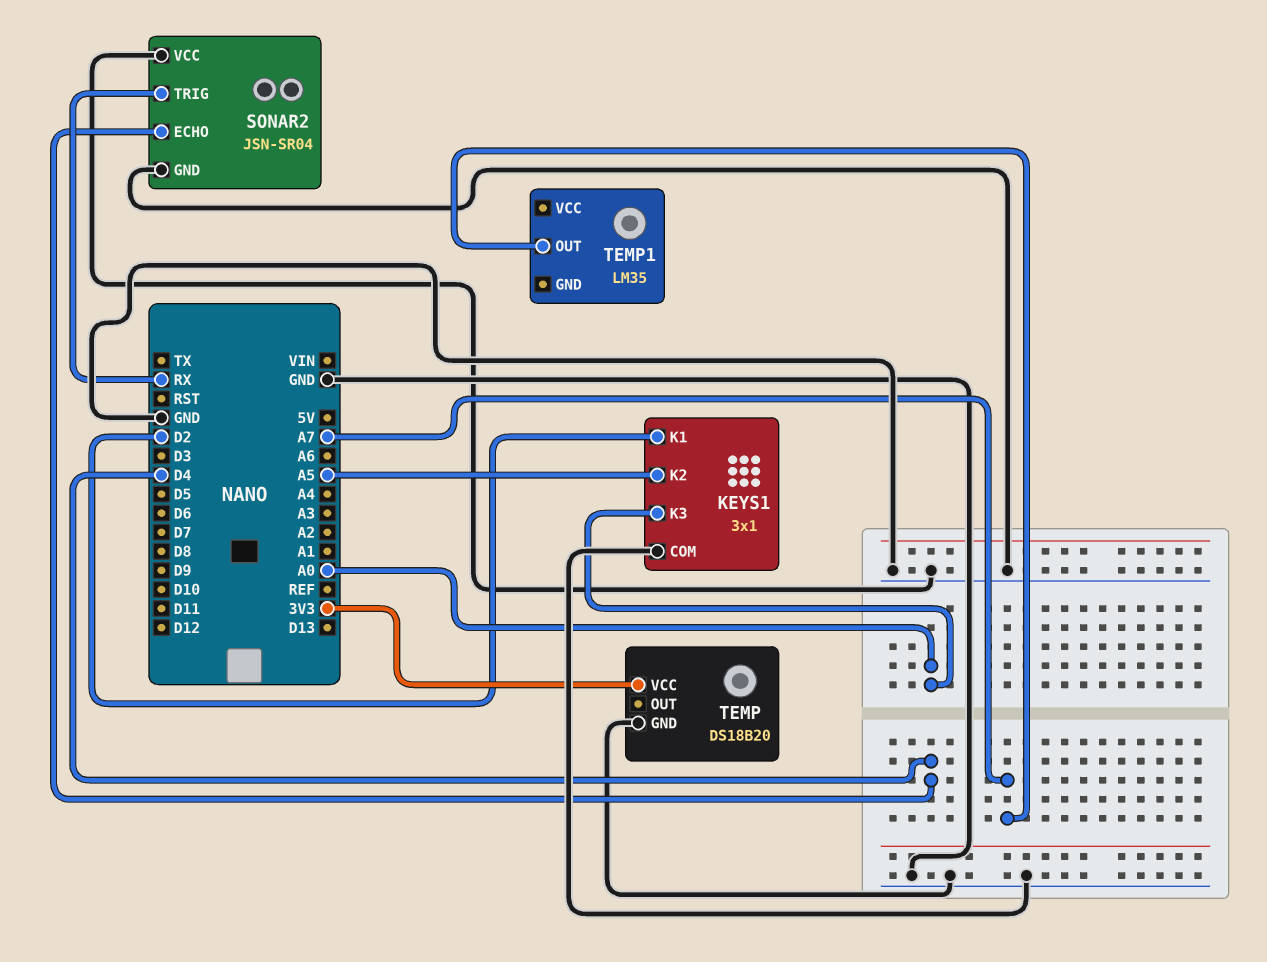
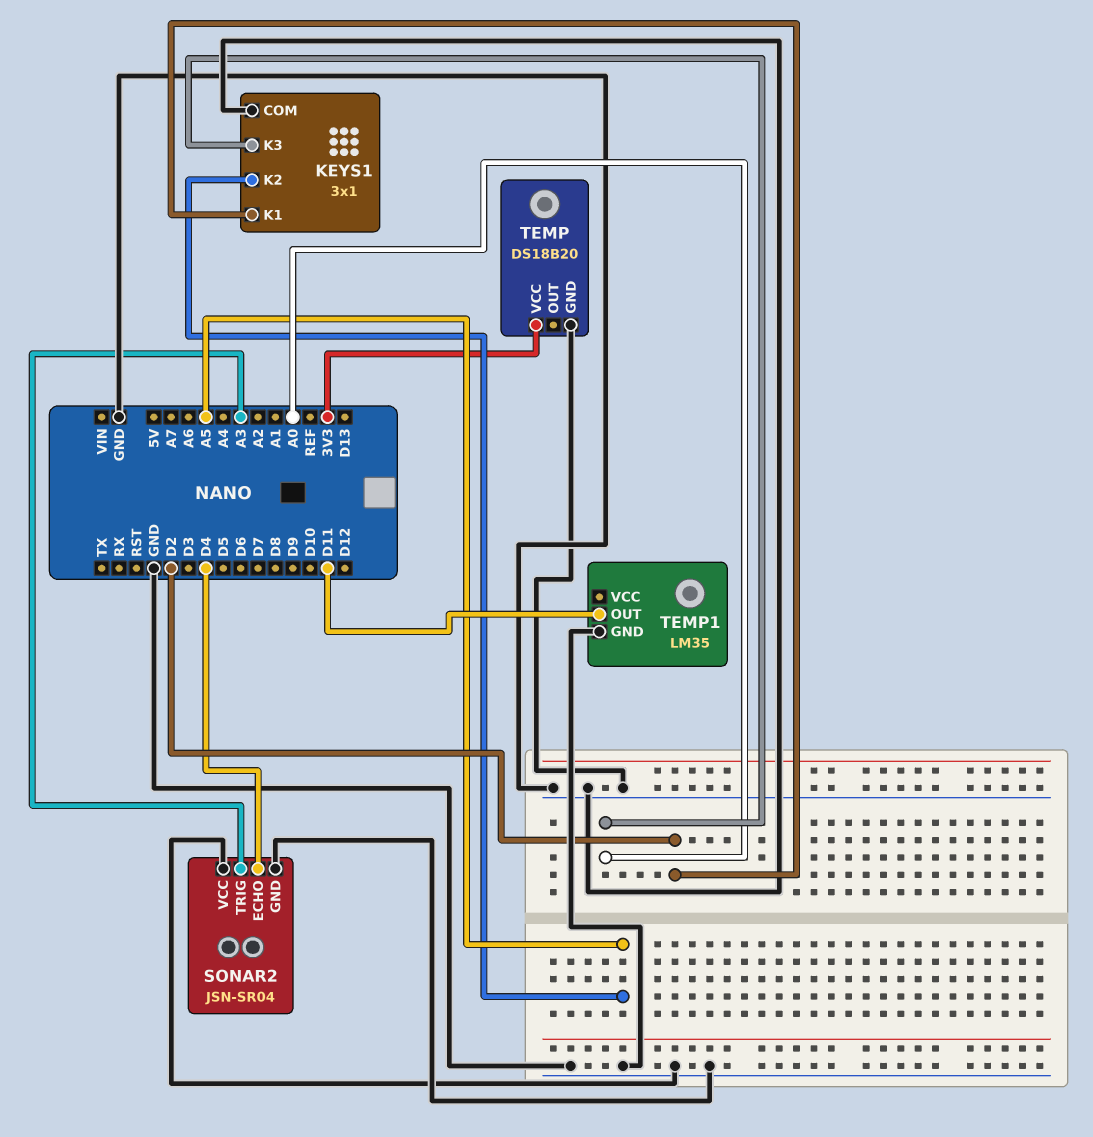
SONAR2 pin TRIG: RX -> A3
TEMP1 pin GND: none -> GND
TEMP1 pin OUT: A7 -> D11

